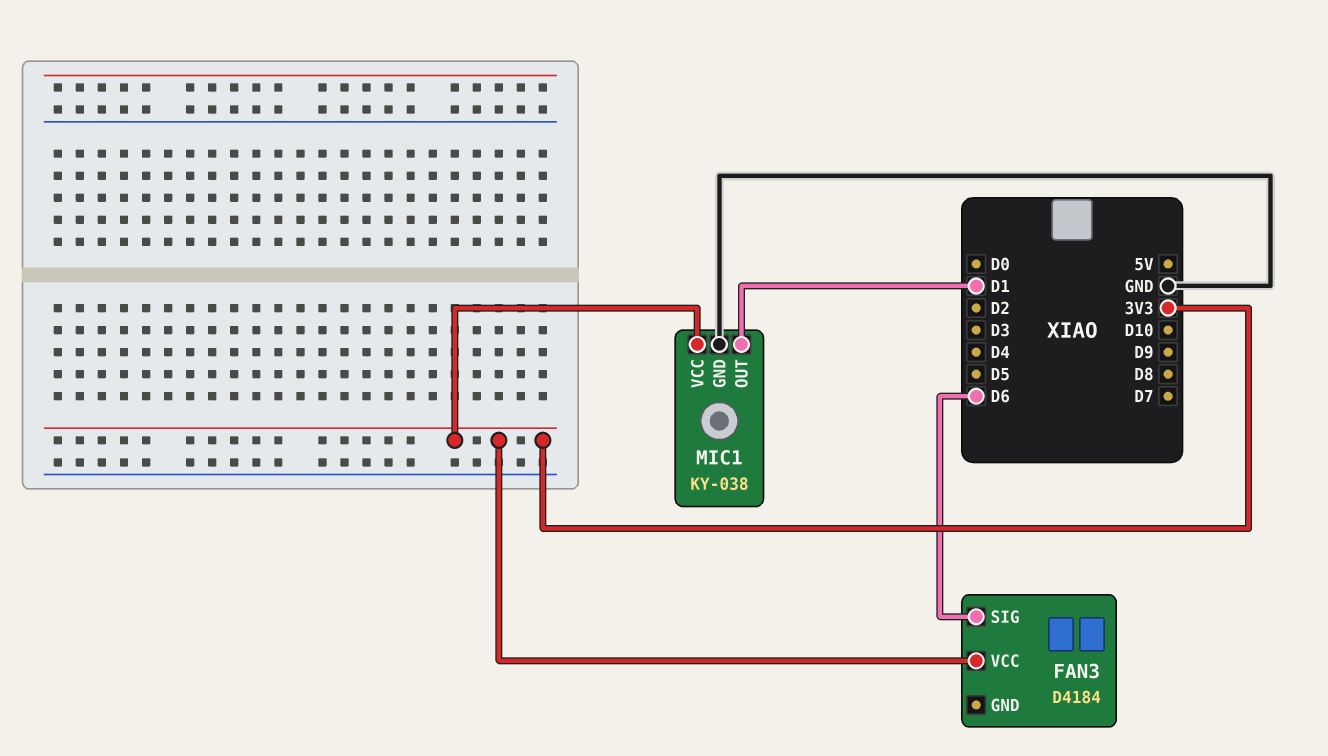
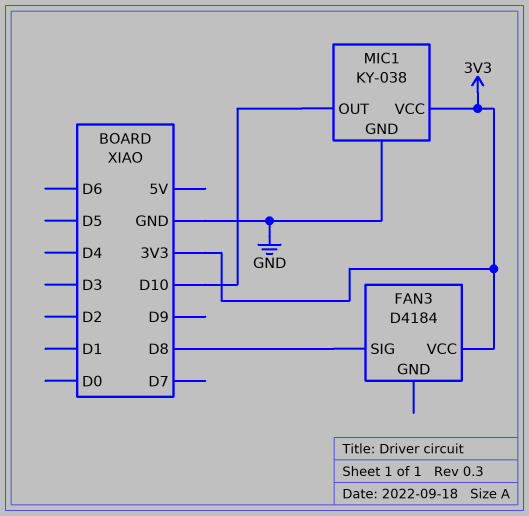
FAN3 pin SIG: D6 -> D8
MIC1 pin OUT: D1 -> D10

